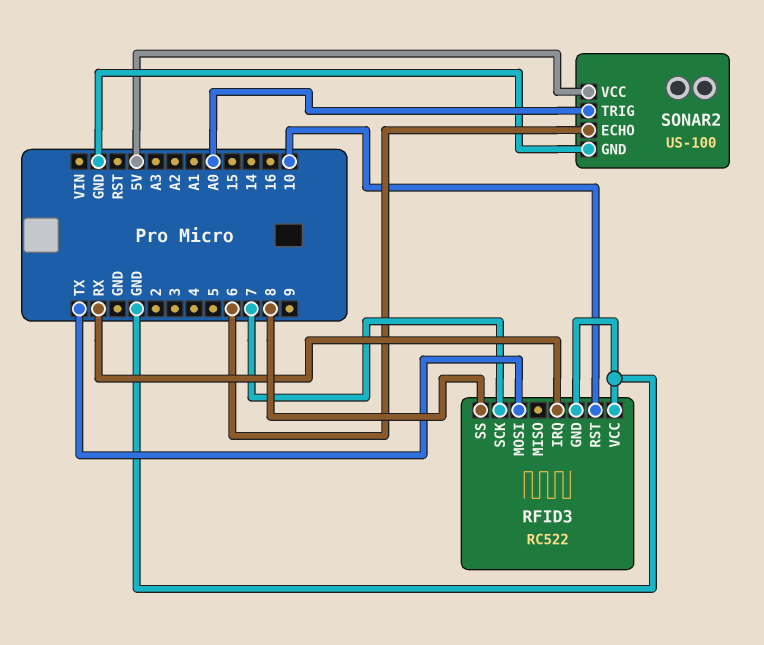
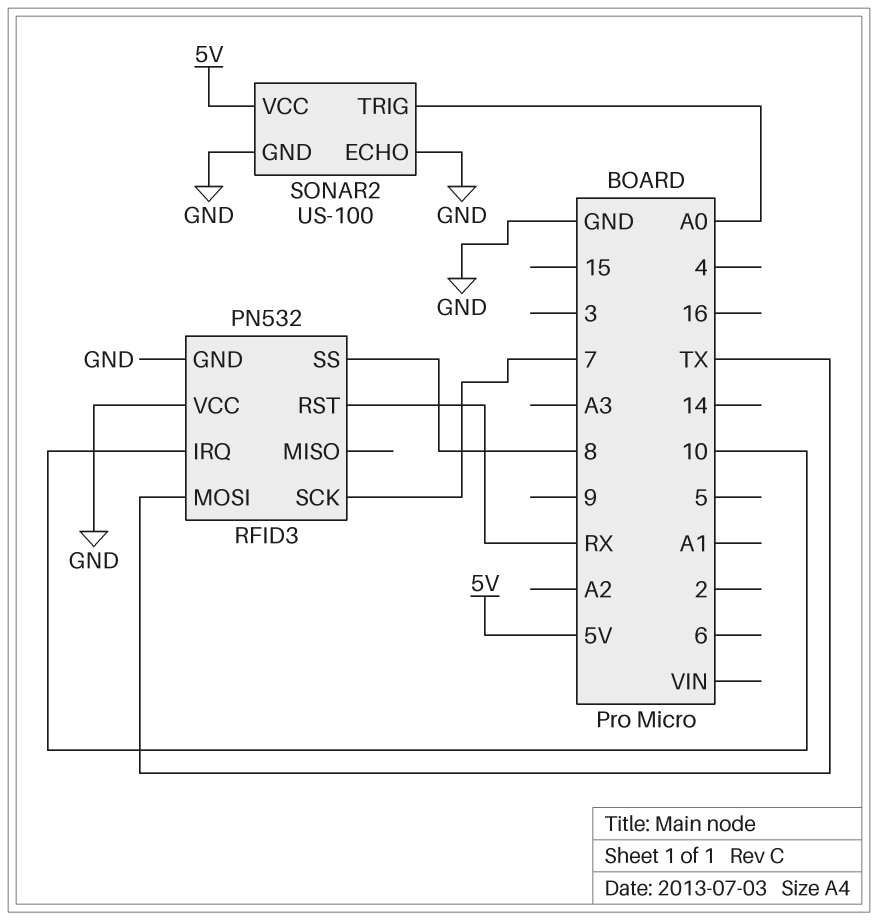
RFID3: RC522 -> PN532
RFID3 pin IRQ: RX -> 10
RFID3 pin RST: 10 -> RX
SONAR2 pin ECHO: 6 -> GND

